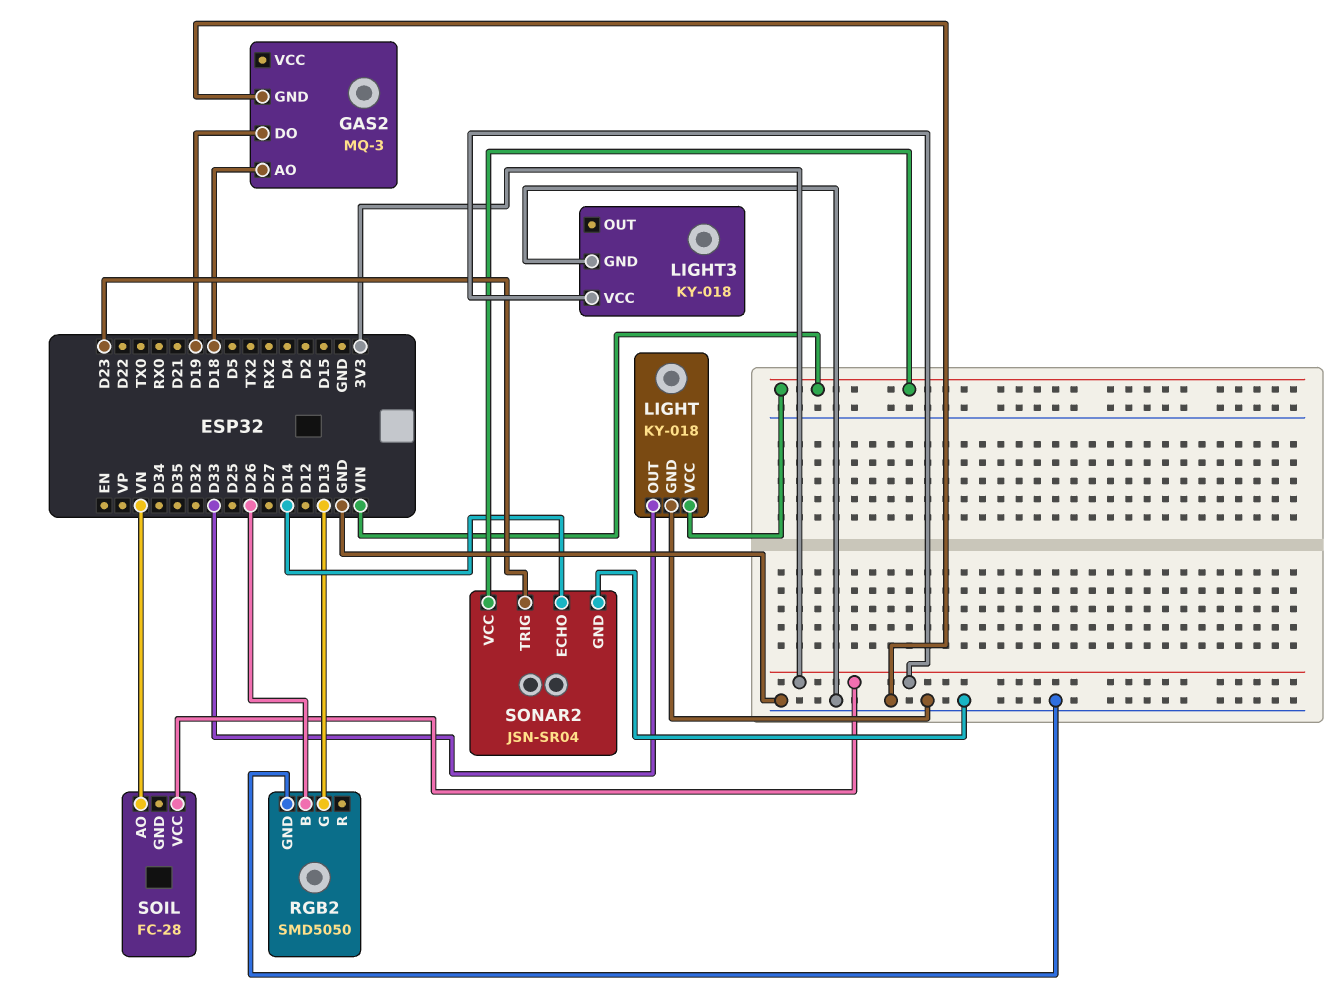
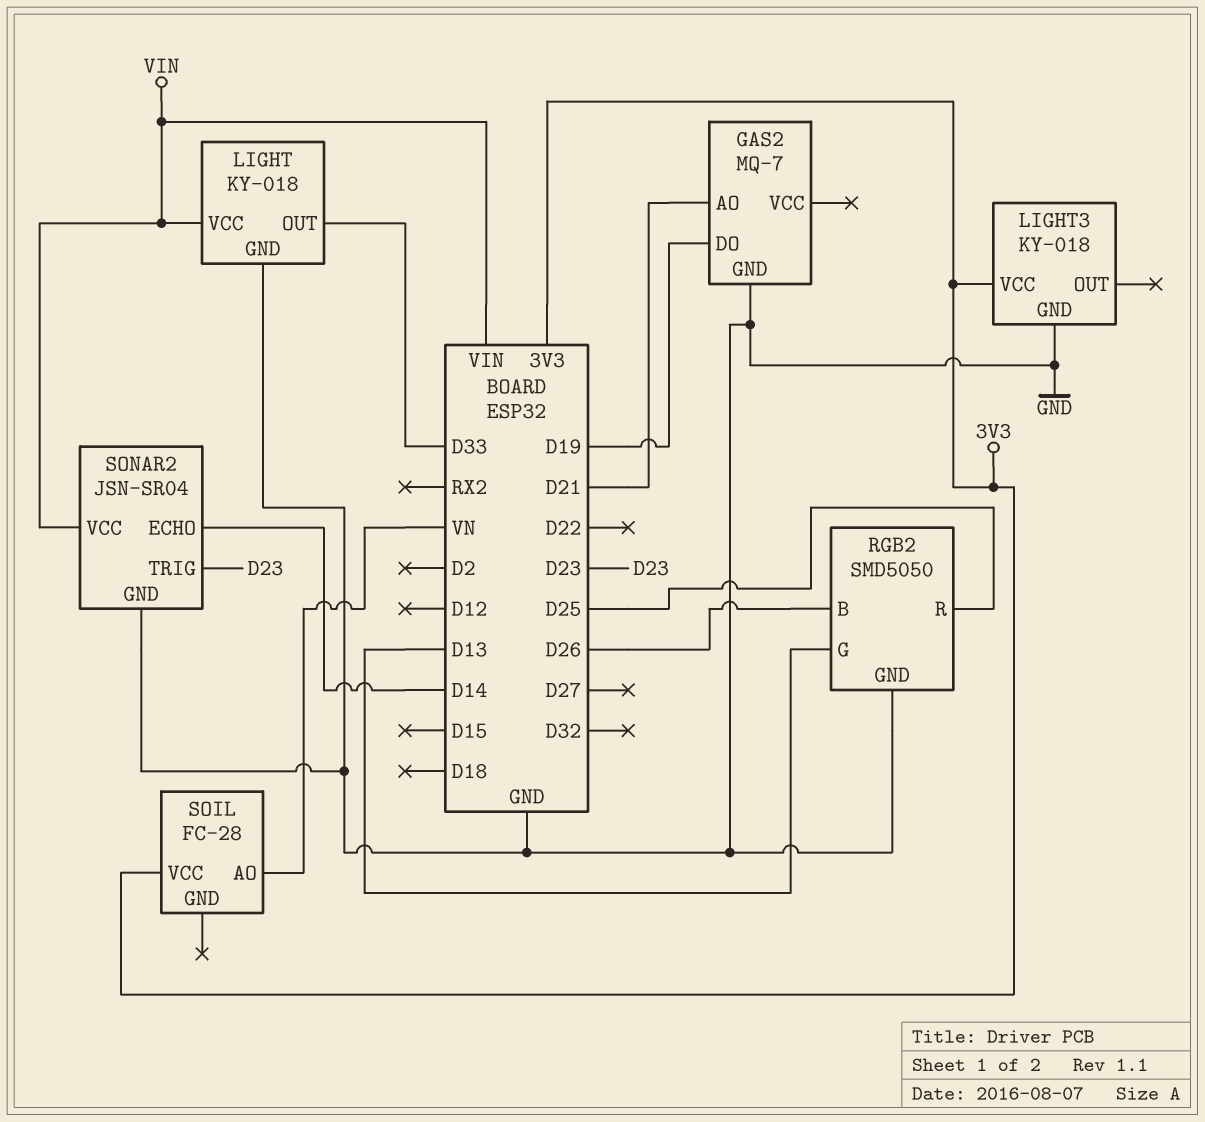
GAS2: MQ-3 -> MQ-7
GAS2 pin AO: D18 -> D21
RGB2 pin R: none -> D25

